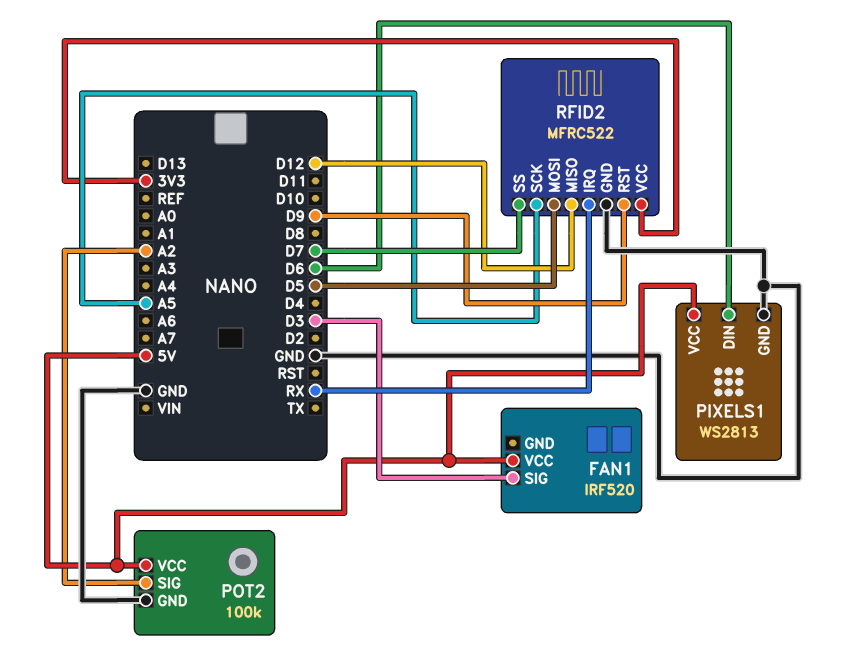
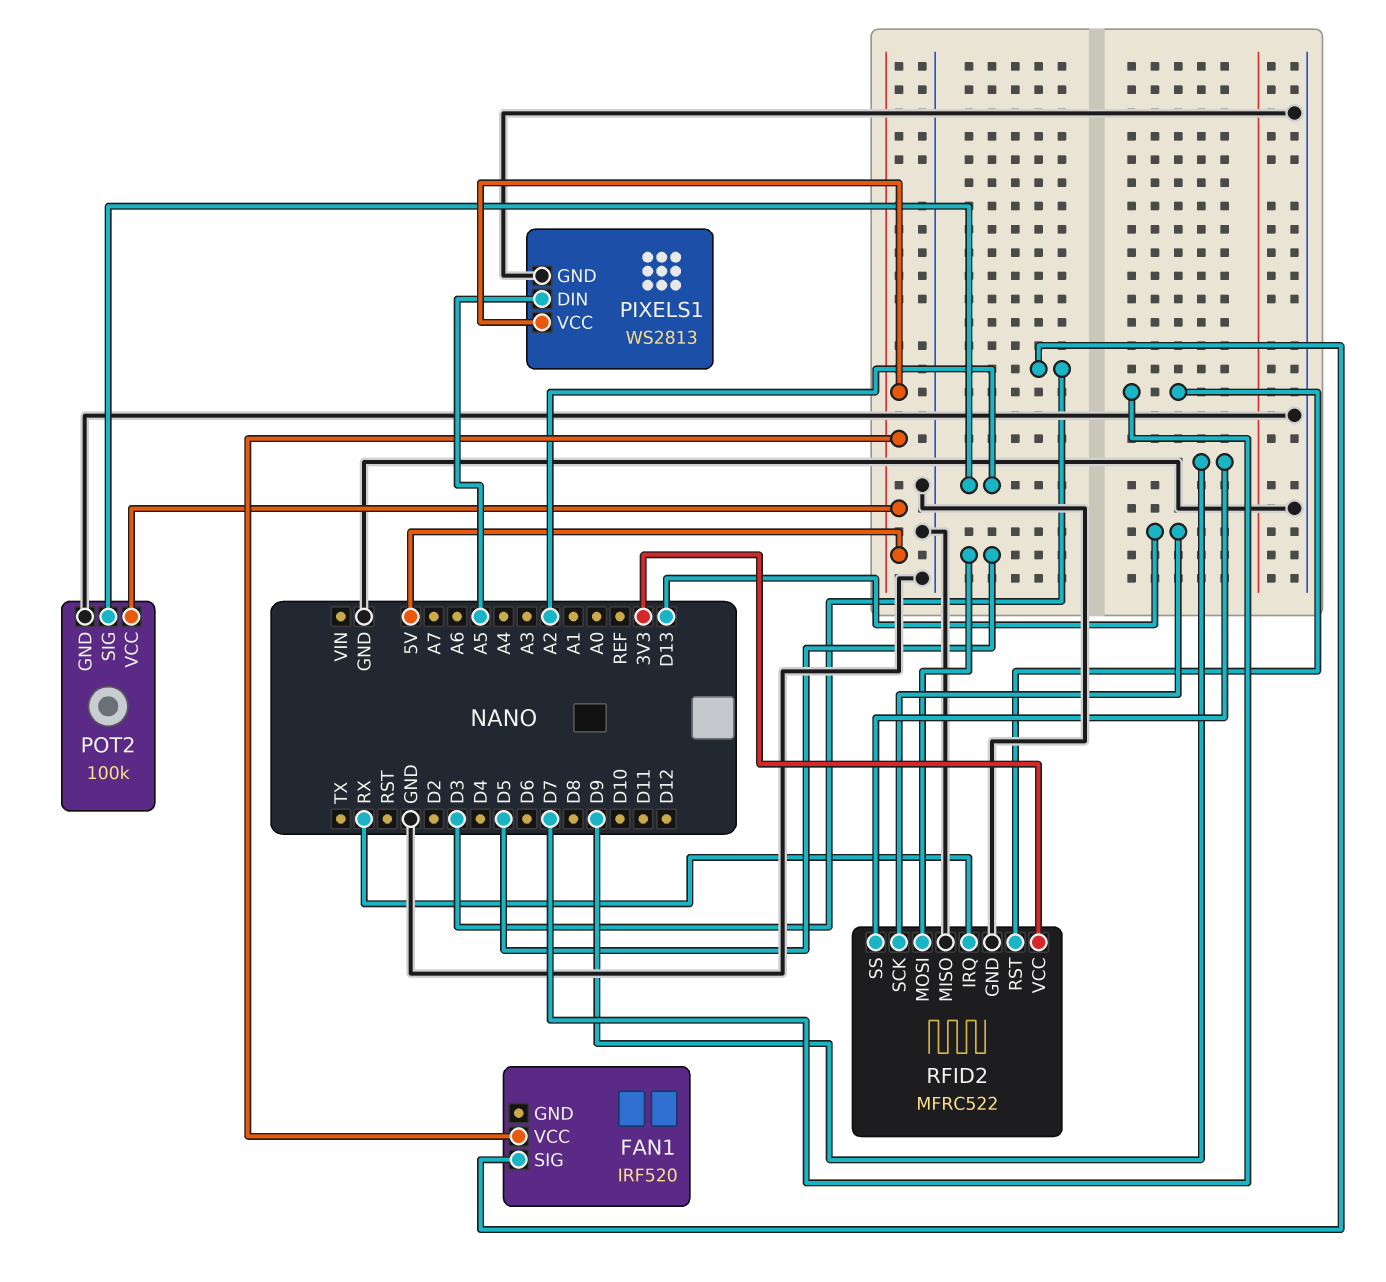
PIXELS1 pin DIN: D6 -> A5
RFID2 pin MISO: D12 -> GND
RFID2 pin RST: D9 -> D7
RFID2 pin SCK: A5 -> D13
RFID2 pin SS: D7 -> D9

